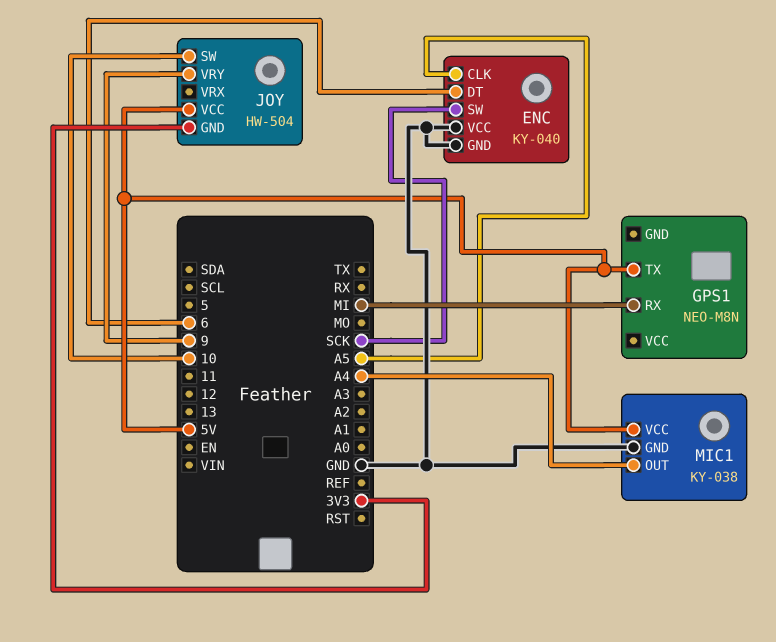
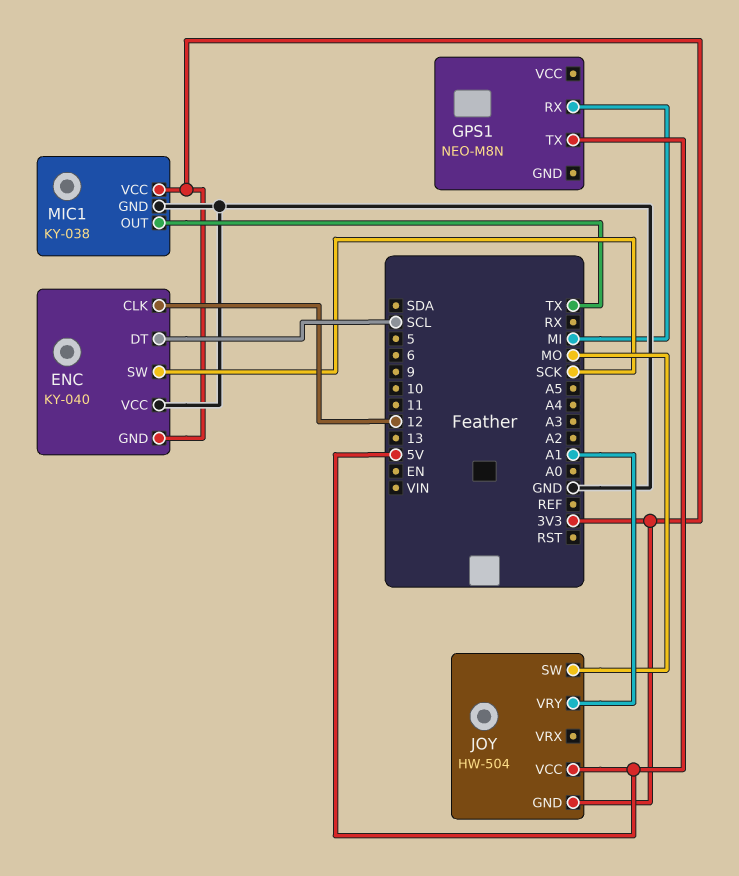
ENC pin CLK: A5 -> 12
ENC pin DT: 6 -> SCL
ENC pin GND: GND -> 3V3
JOY pin SW: 10 -> MO
JOY pin VRY: 9 -> A1
MIC1 pin OUT: A4 -> TX
MIC1 pin VCC: 5V -> 3V3

